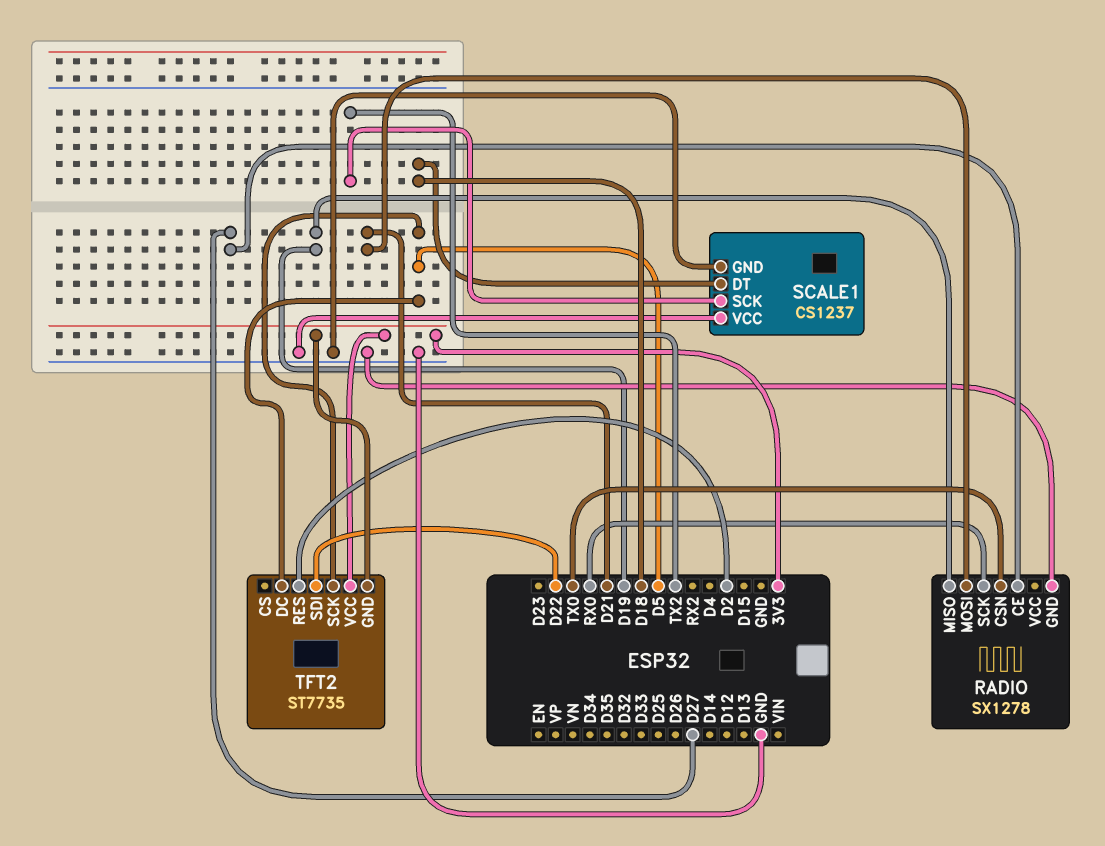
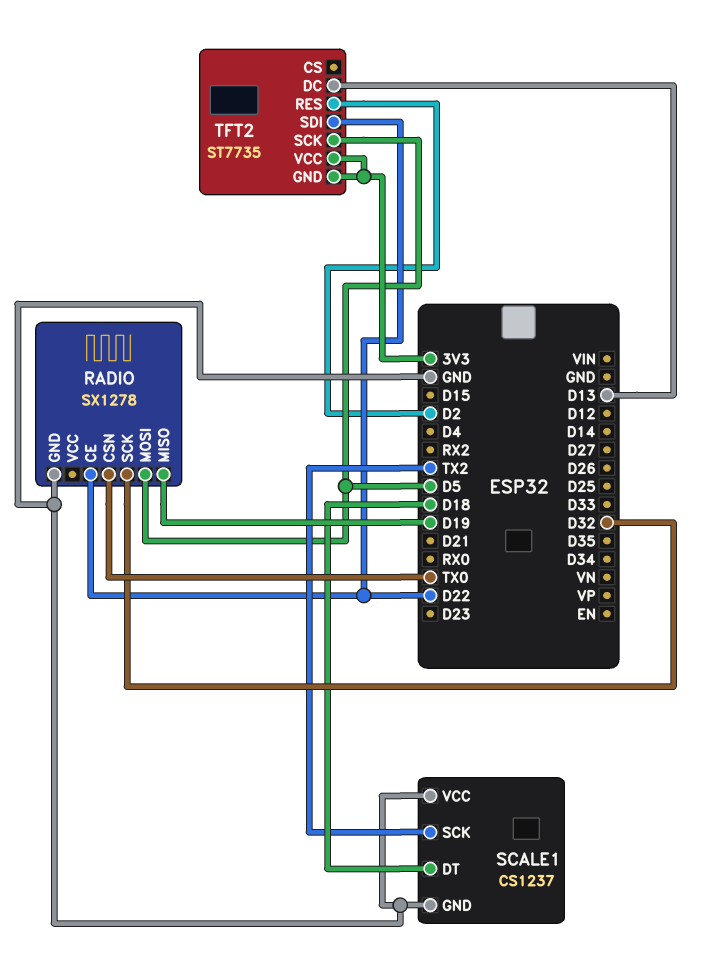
RADIO pin CE: D27 -> D22
RADIO pin MOSI: D21 -> D5
RADIO pin SCK: RX0 -> D32
TFT2 pin DC: D5 -> D13

